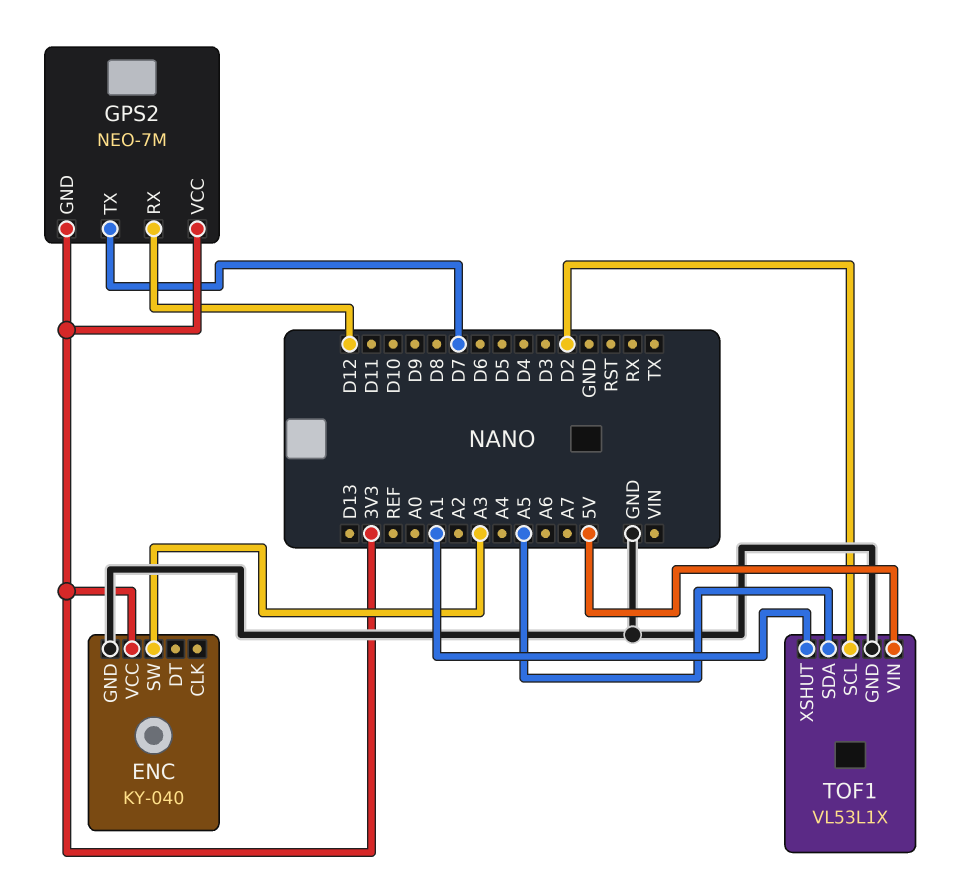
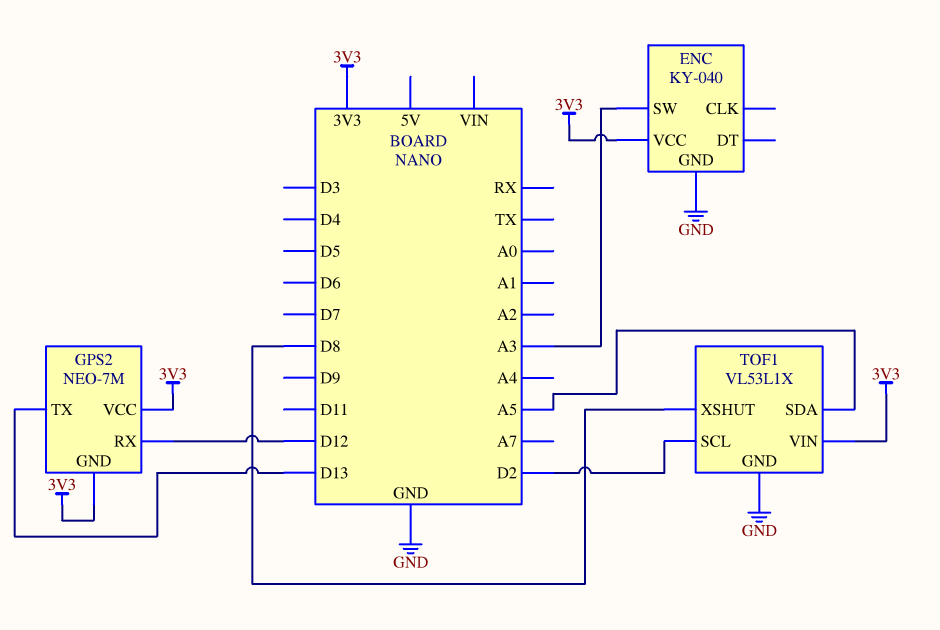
GPS2 pin TX: D7 -> D13
TOF1 pin VIN: 5V -> 3V3
TOF1 pin XSHUT: A1 -> D8

